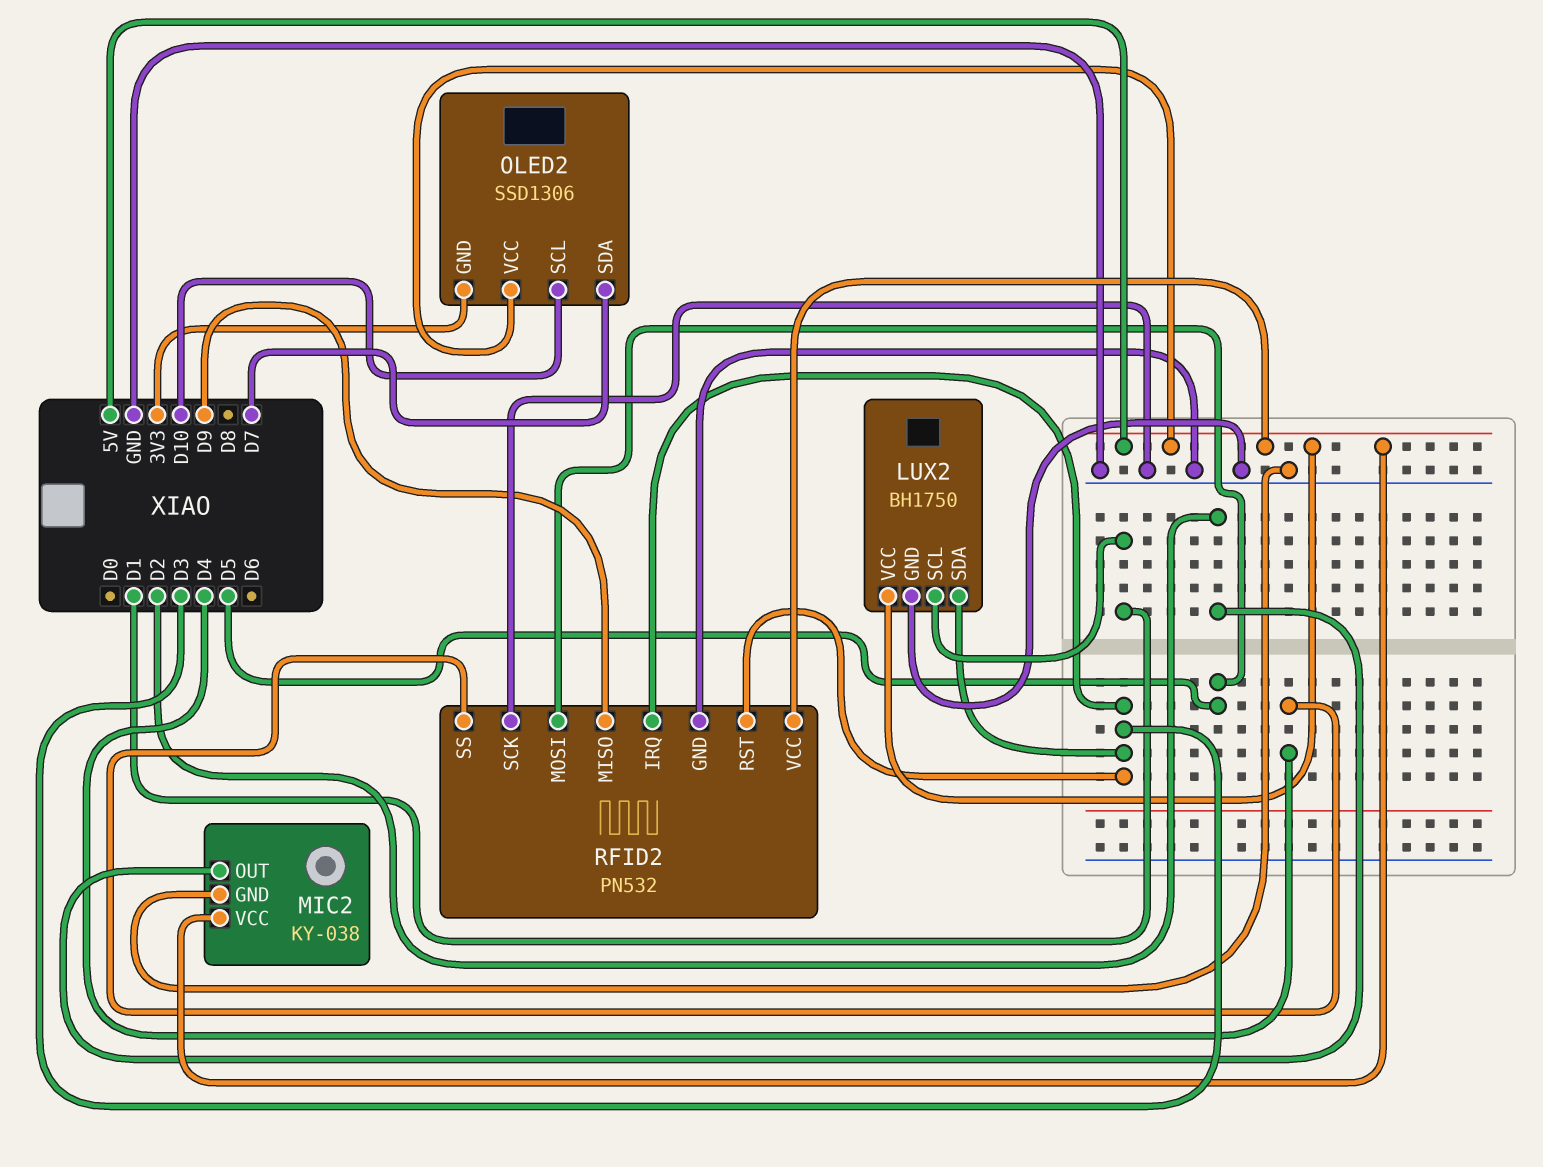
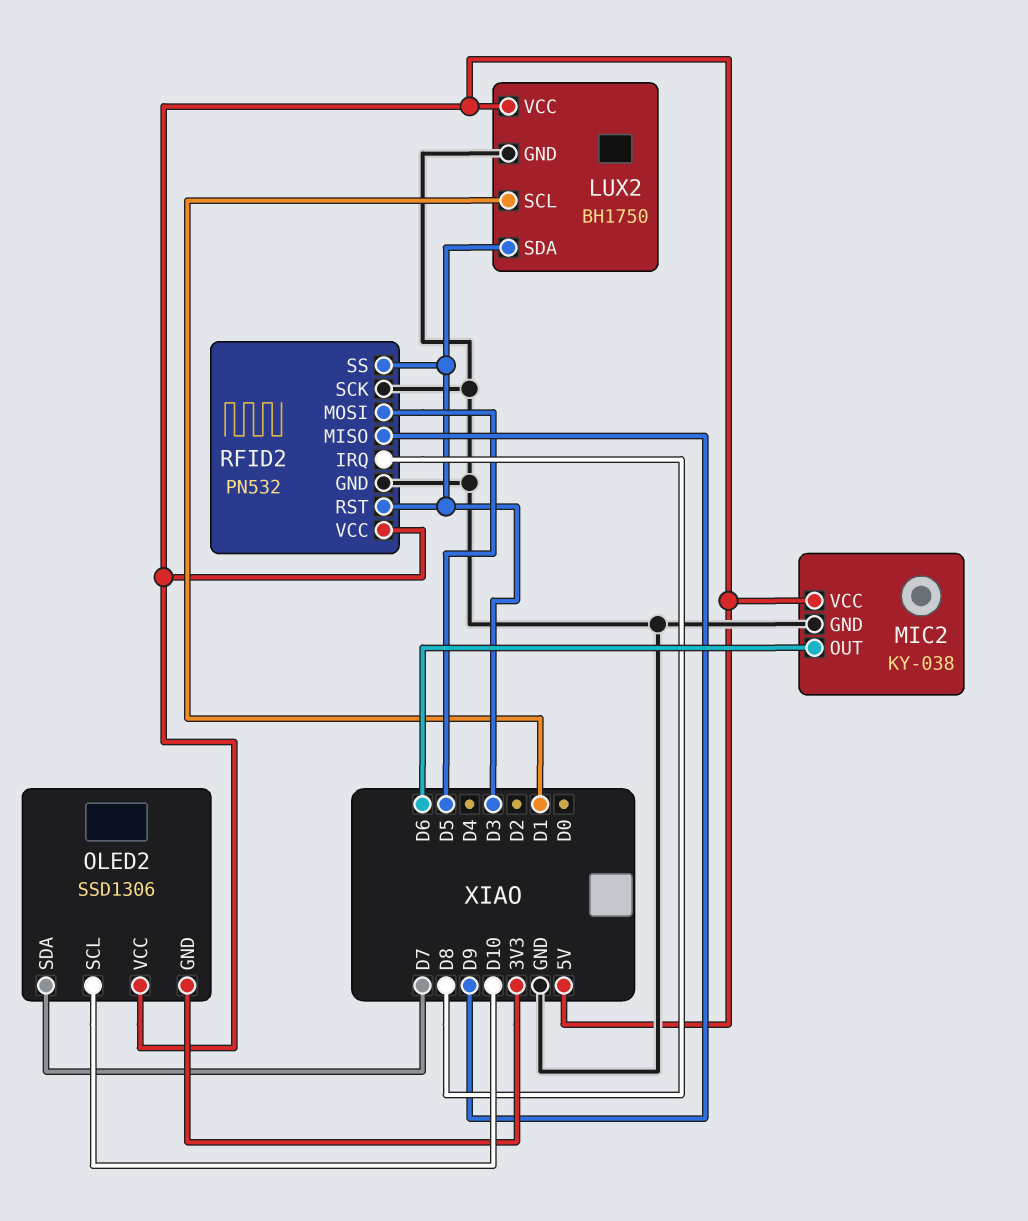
MIC2 pin OUT: D2 -> D6
RFID2 pin IRQ: D3 -> D8
RFID2 pin SS: D4 -> D3

